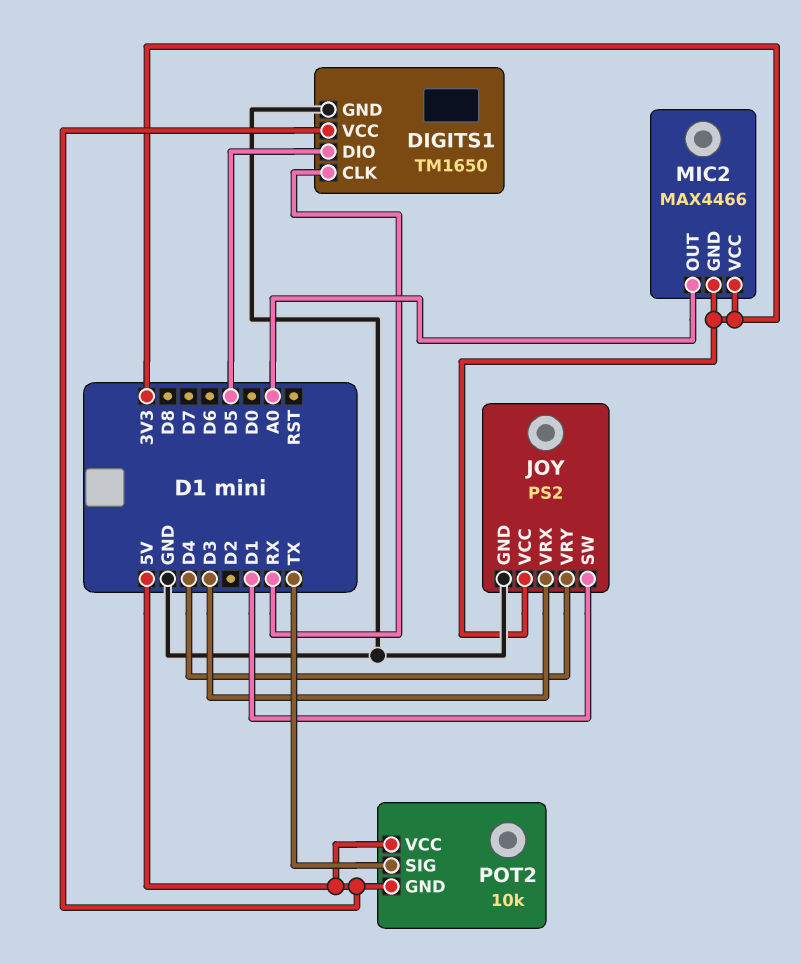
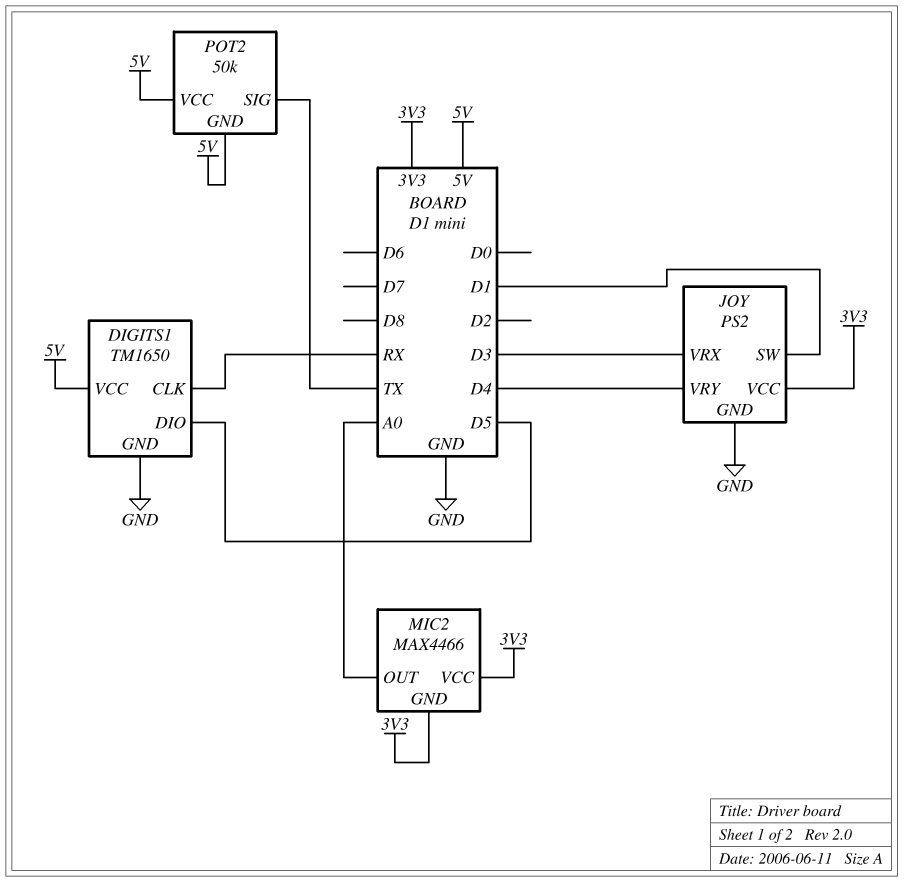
POT2: 10k -> 50k

